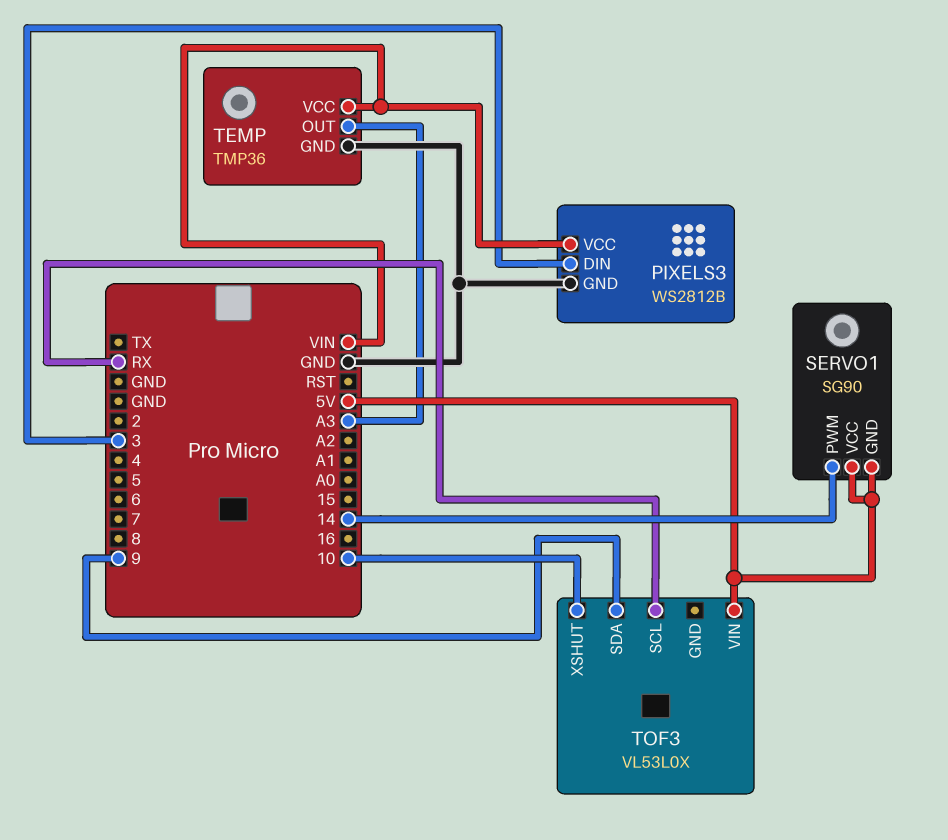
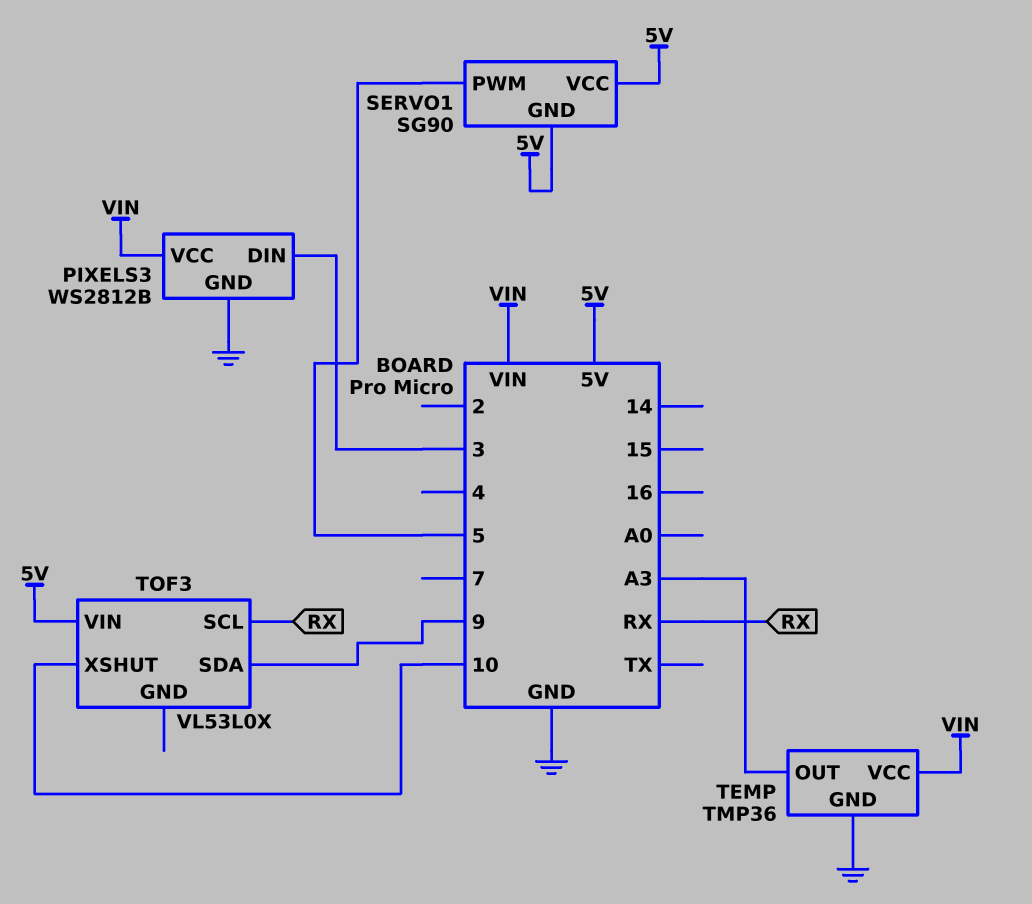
SERVO1 pin PWM: 14 -> 5

